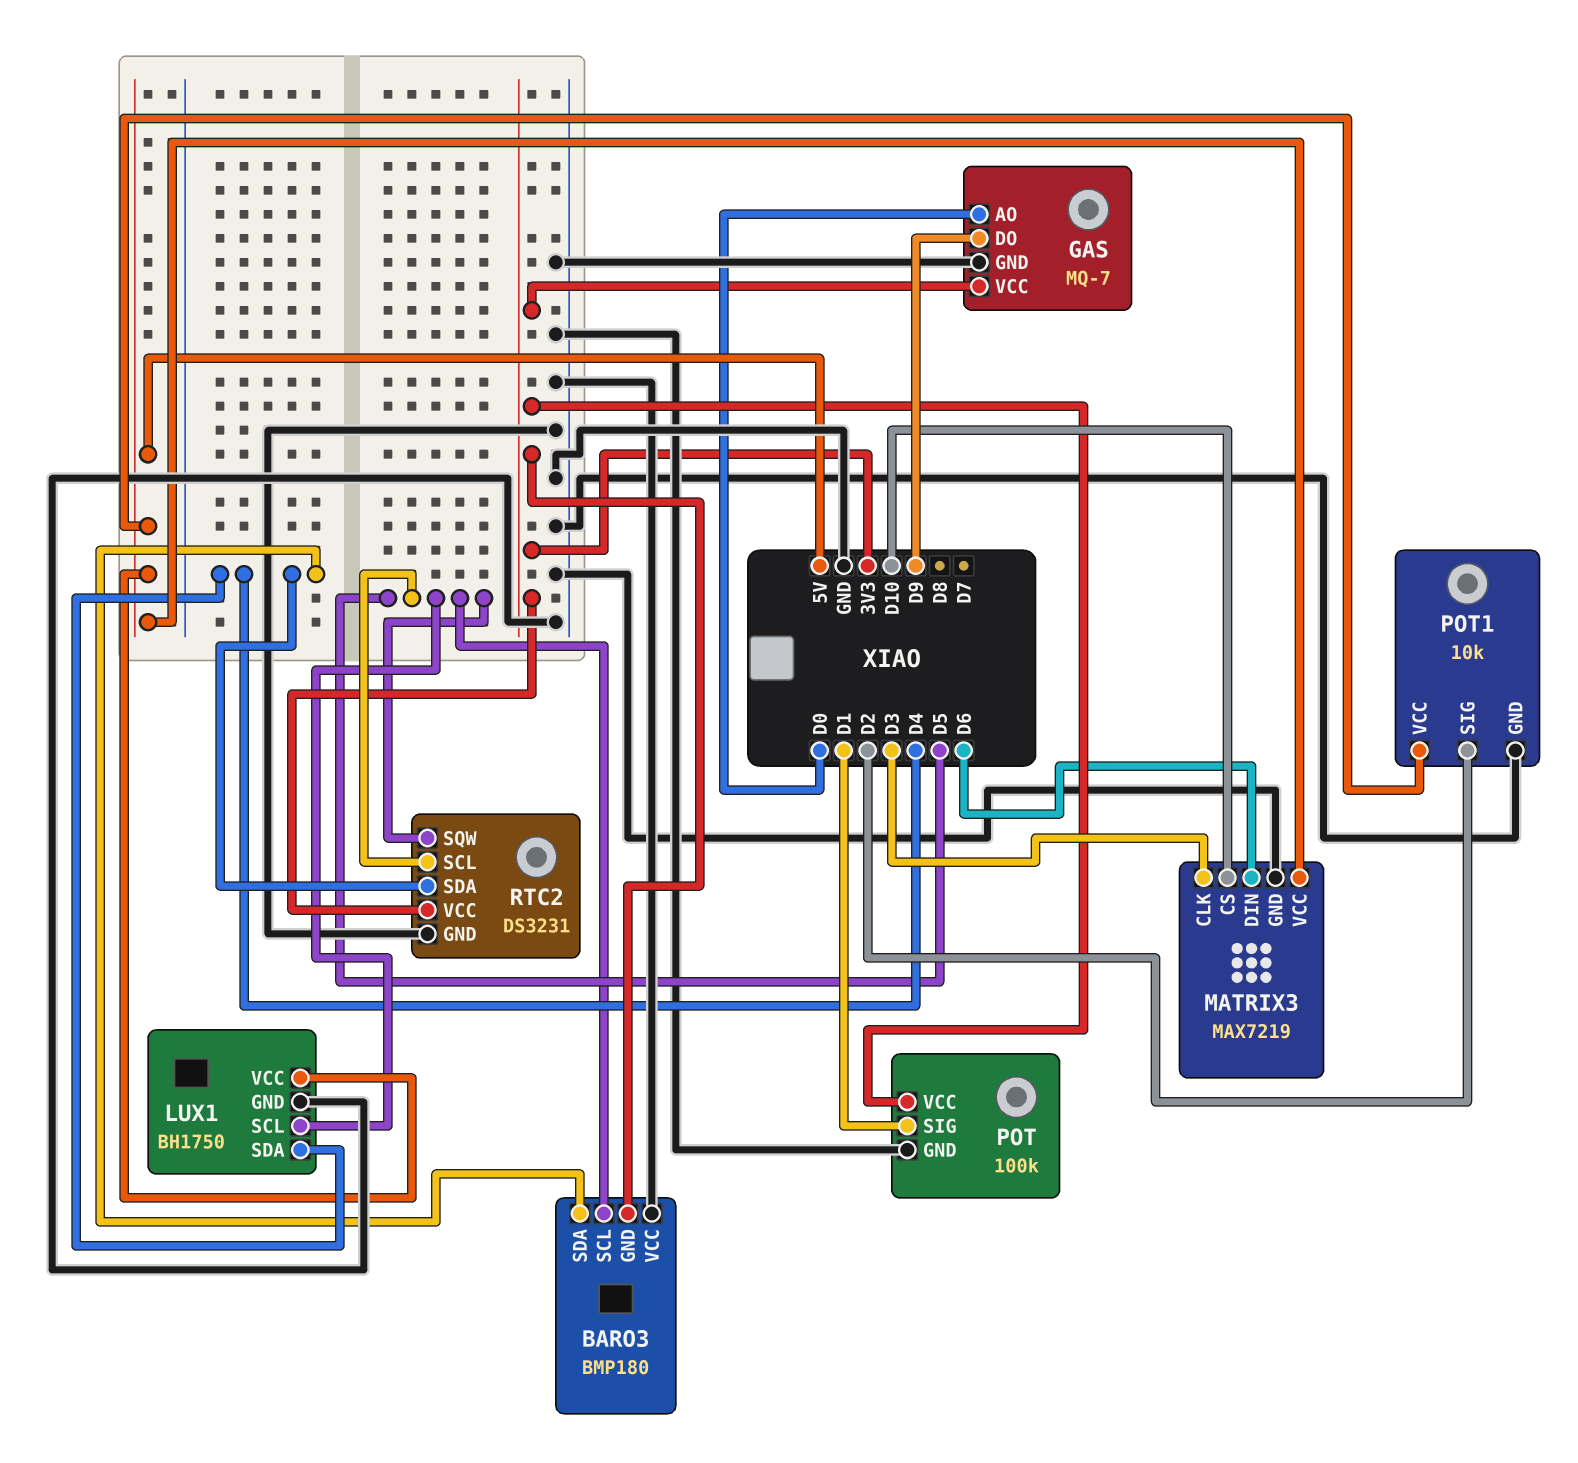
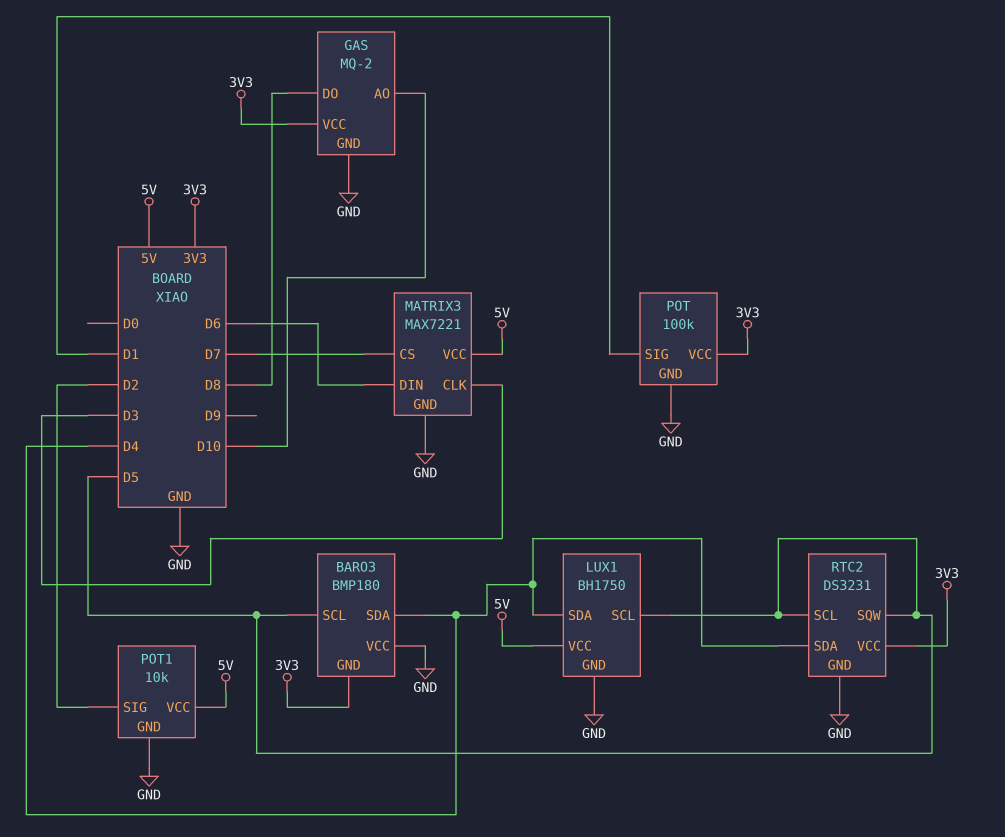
GAS: MQ-7 -> MQ-2
GAS pin AO: D0 -> D10
GAS pin DO: D9 -> D8
MATRIX3: MAX7219 -> MAX7221
MATRIX3 pin CS: D10 -> D7

